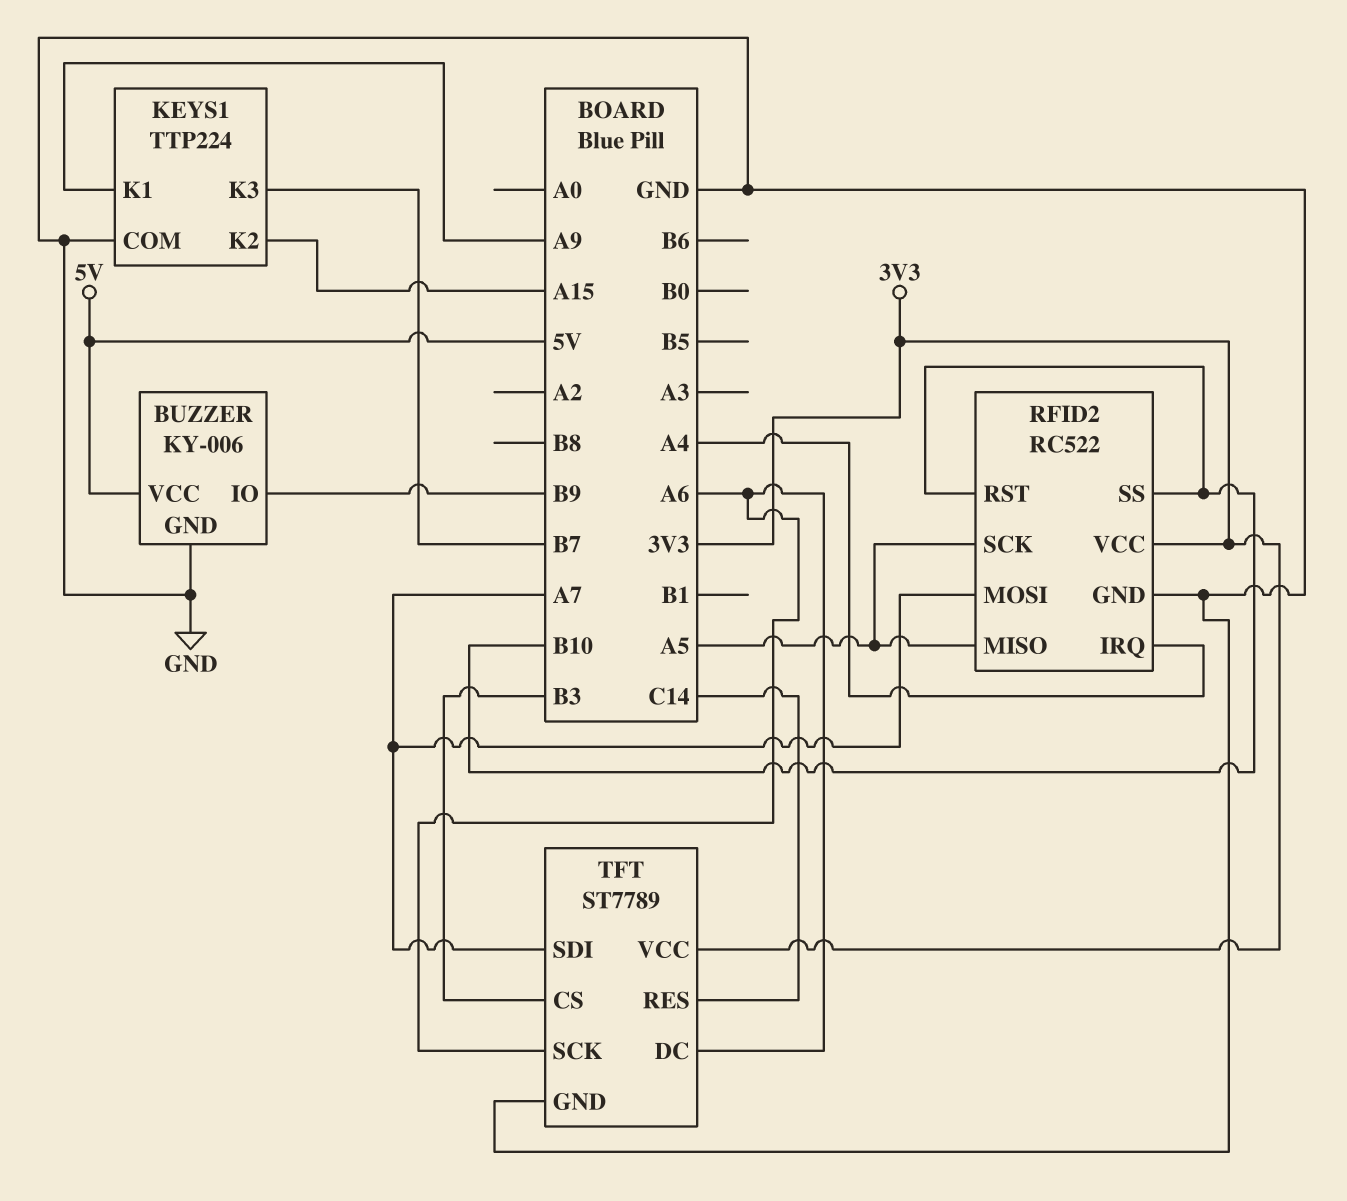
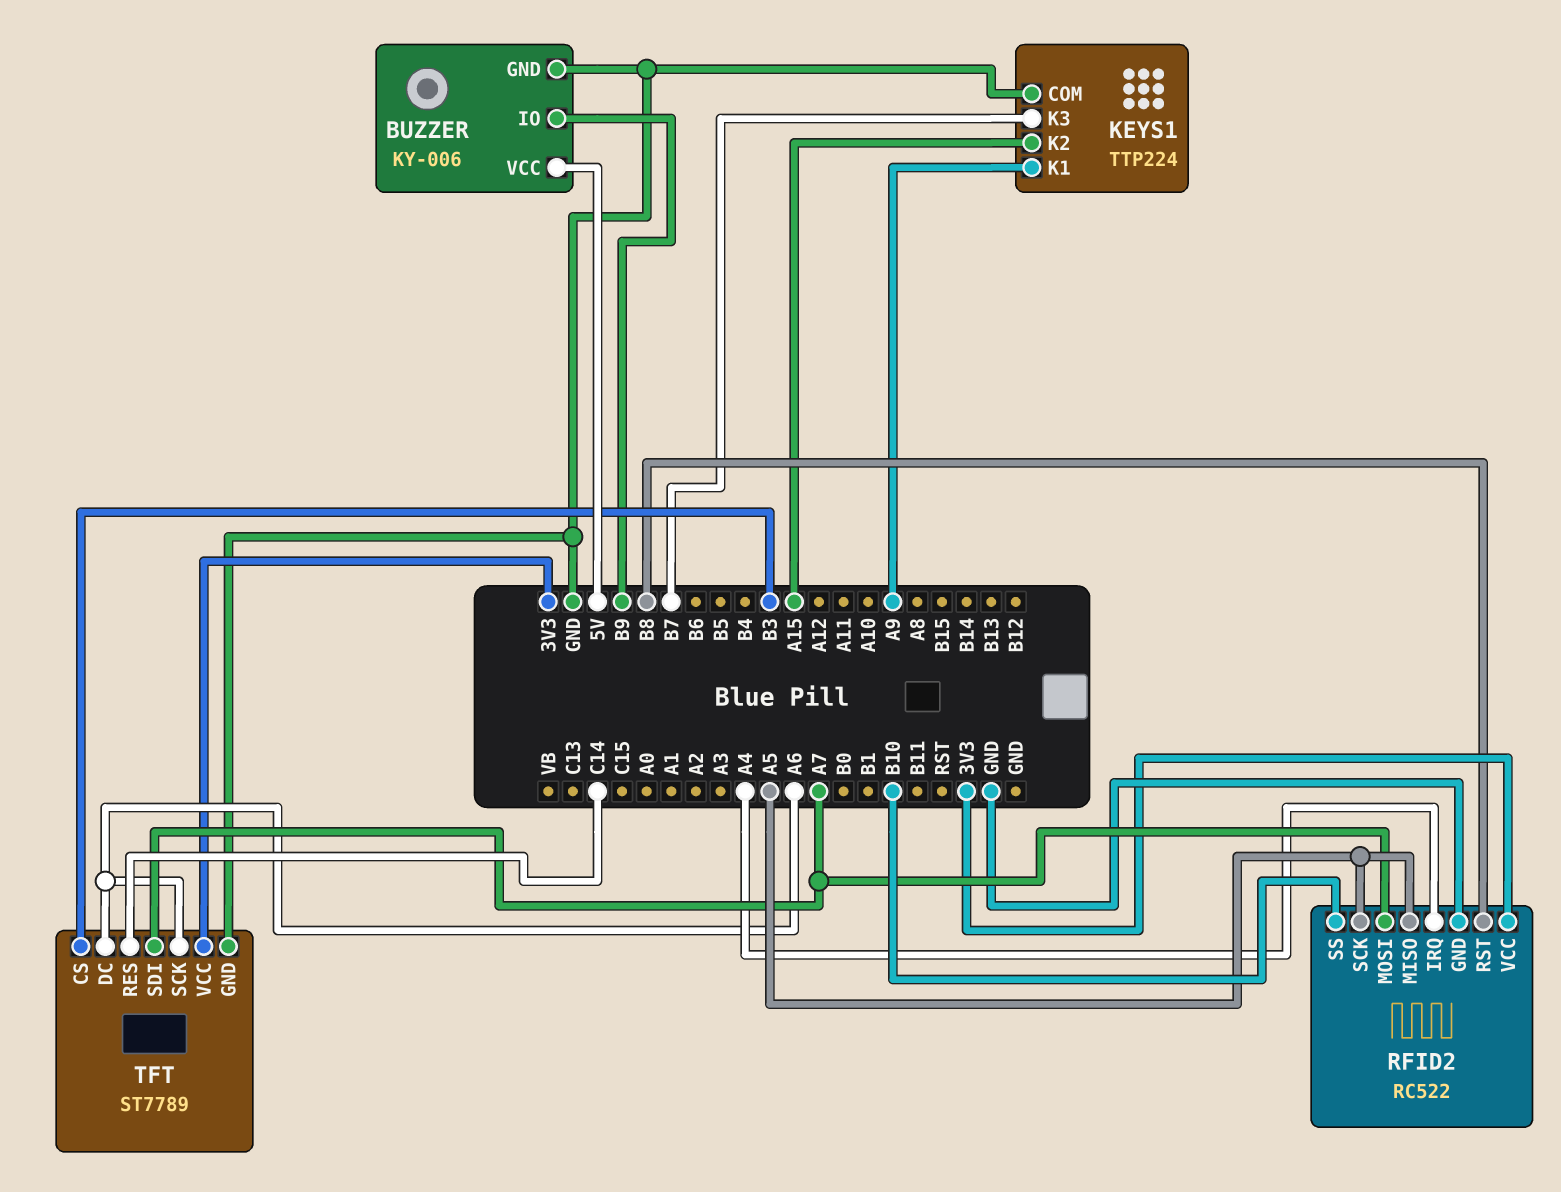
RFID2 pin RST: B10 -> B8

